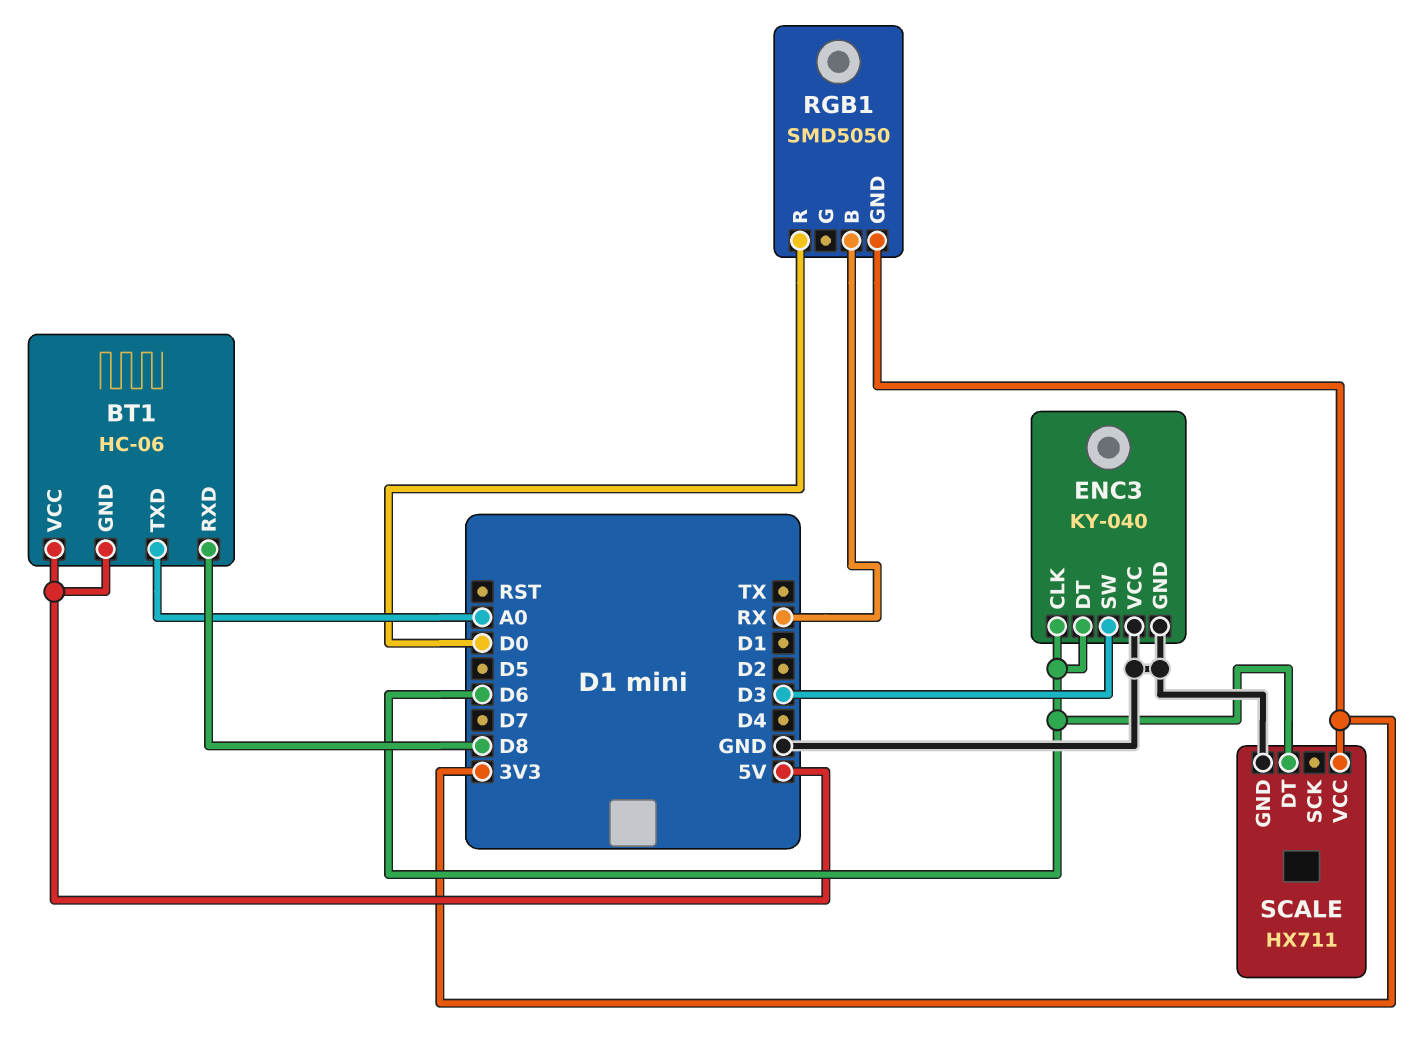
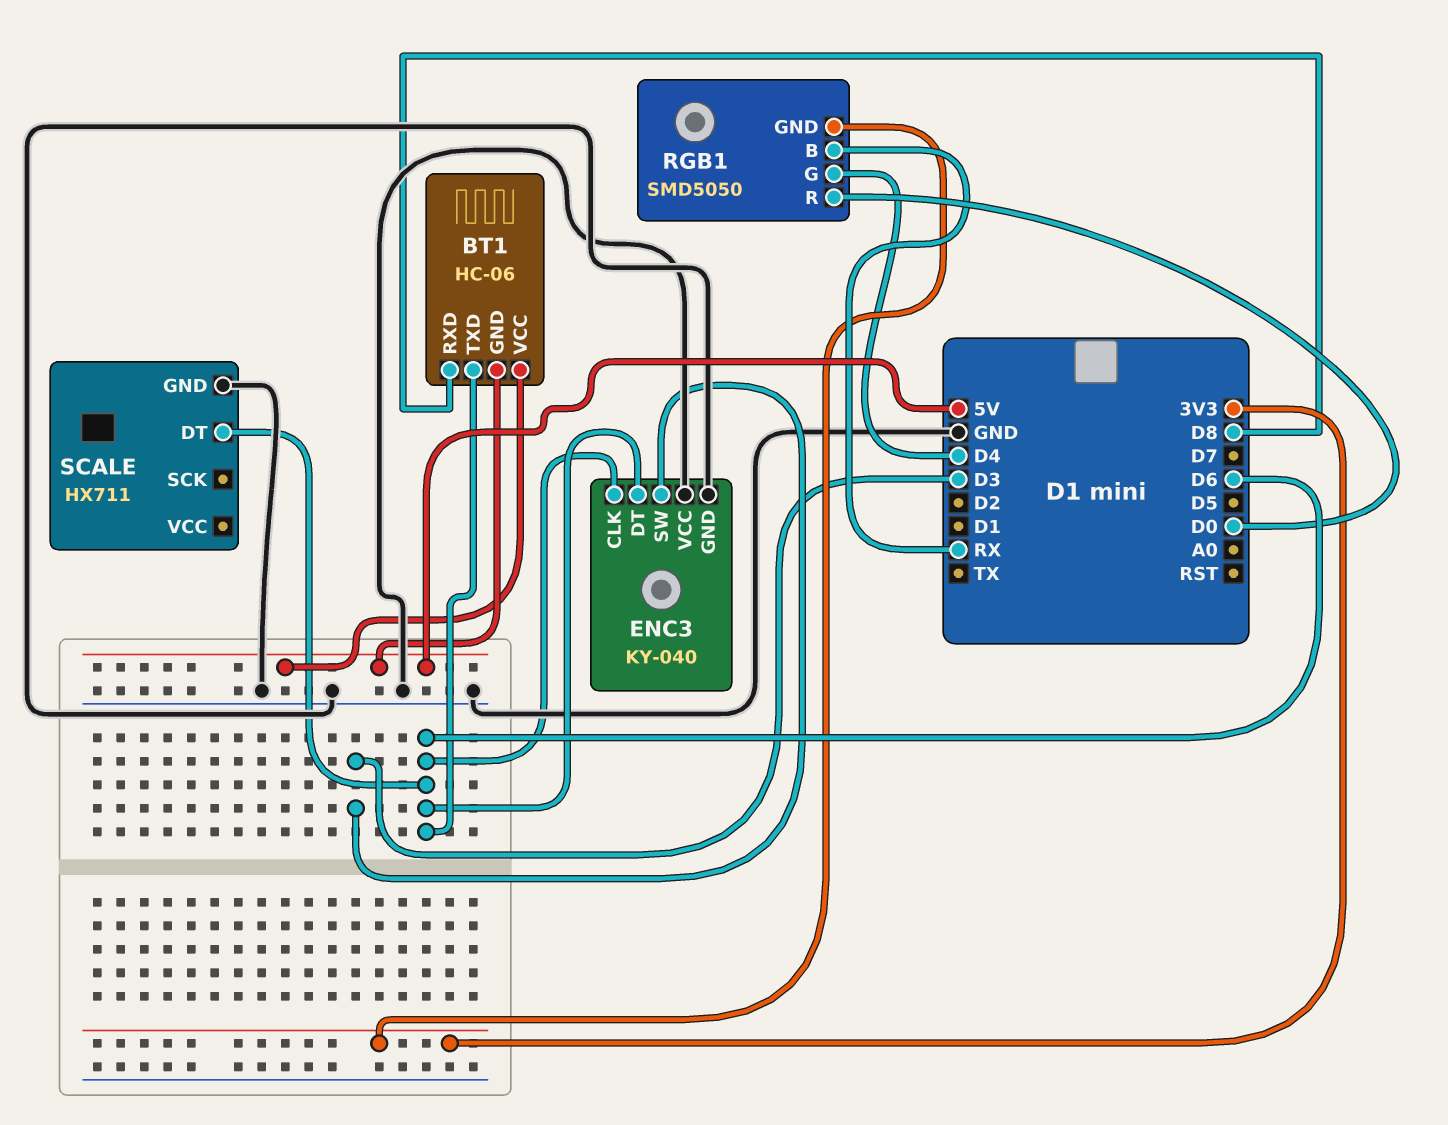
BT1 pin TXD: A0 -> D6
RGB1 pin G: none -> D4
SCALE pin VCC: 3V3 -> none

